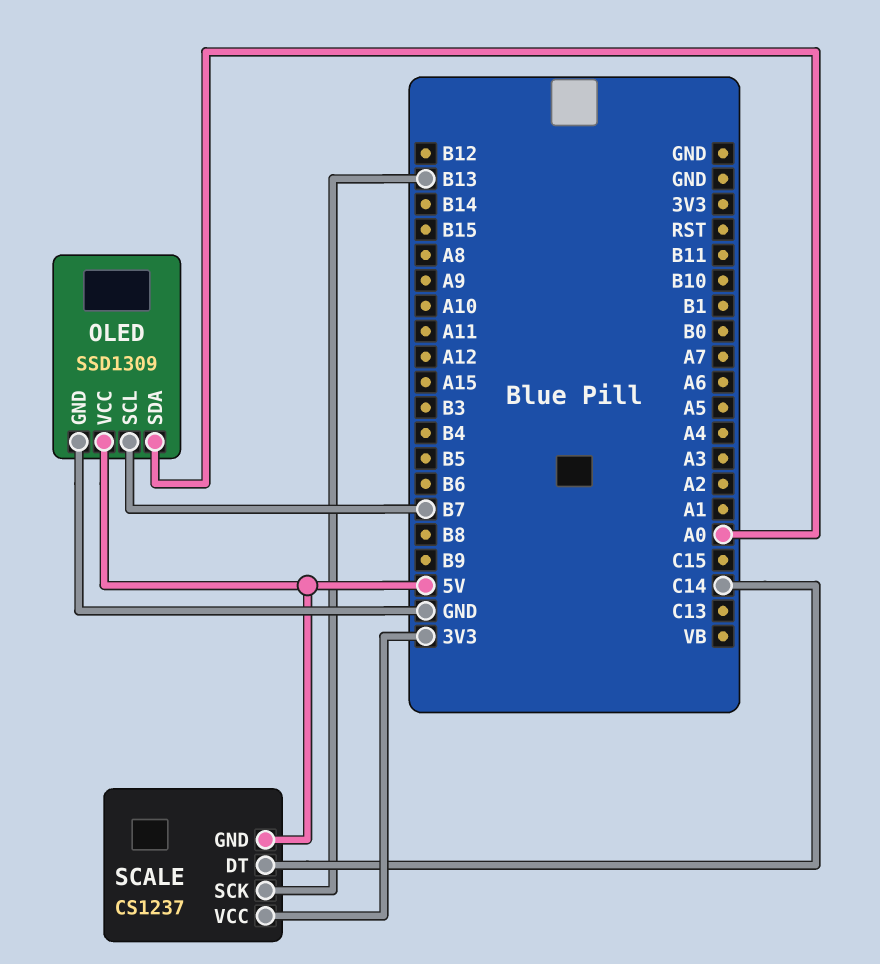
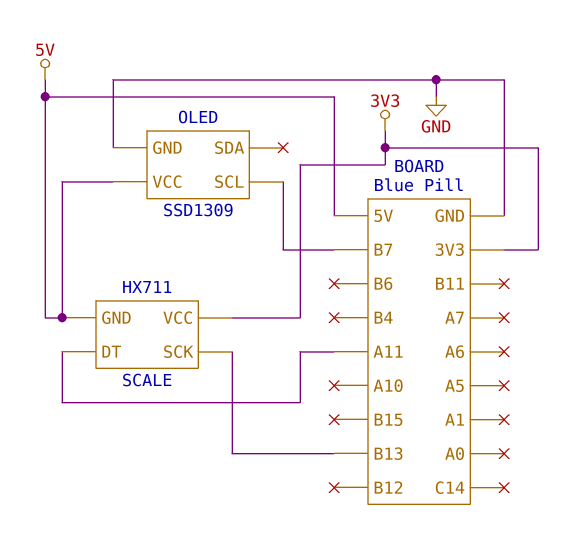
OLED pin SDA: A0 -> none
SCALE: CS1237 -> HX711
SCALE pin DT: C14 -> A11

